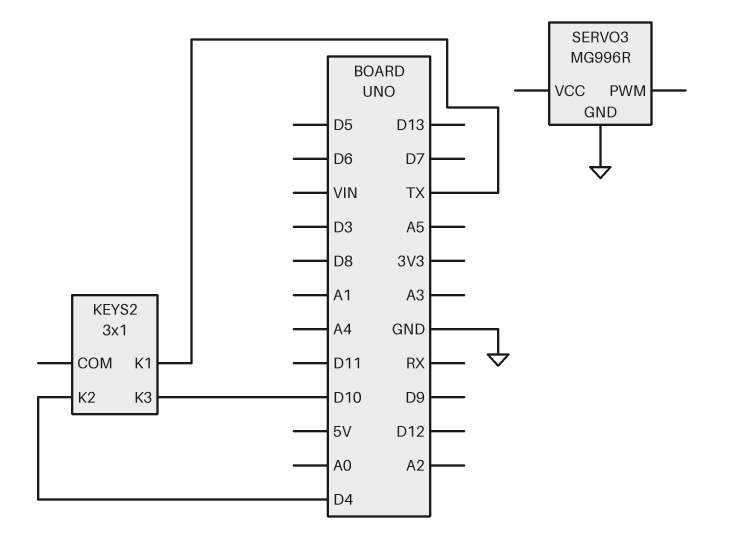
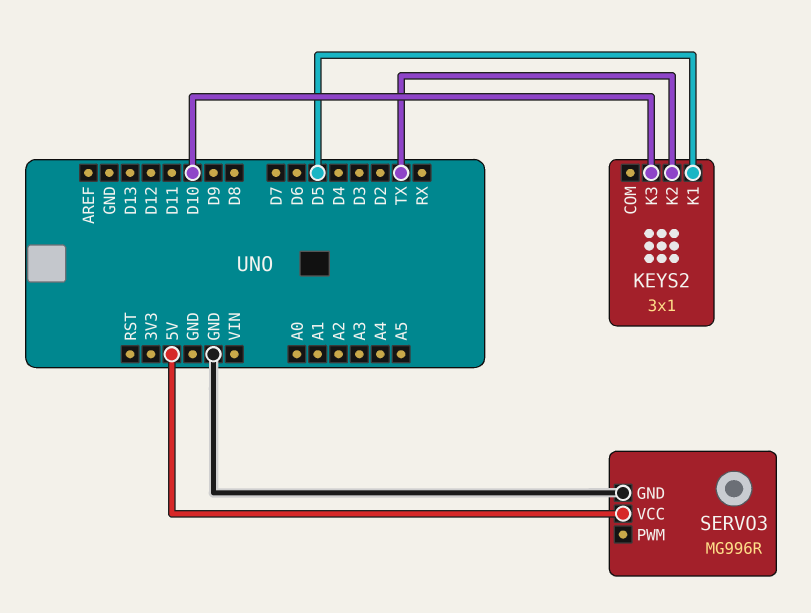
KEYS2 pin K1: TX -> D5
KEYS2 pin K2: D4 -> TX
SERVO3 pin VCC: none -> 5V

